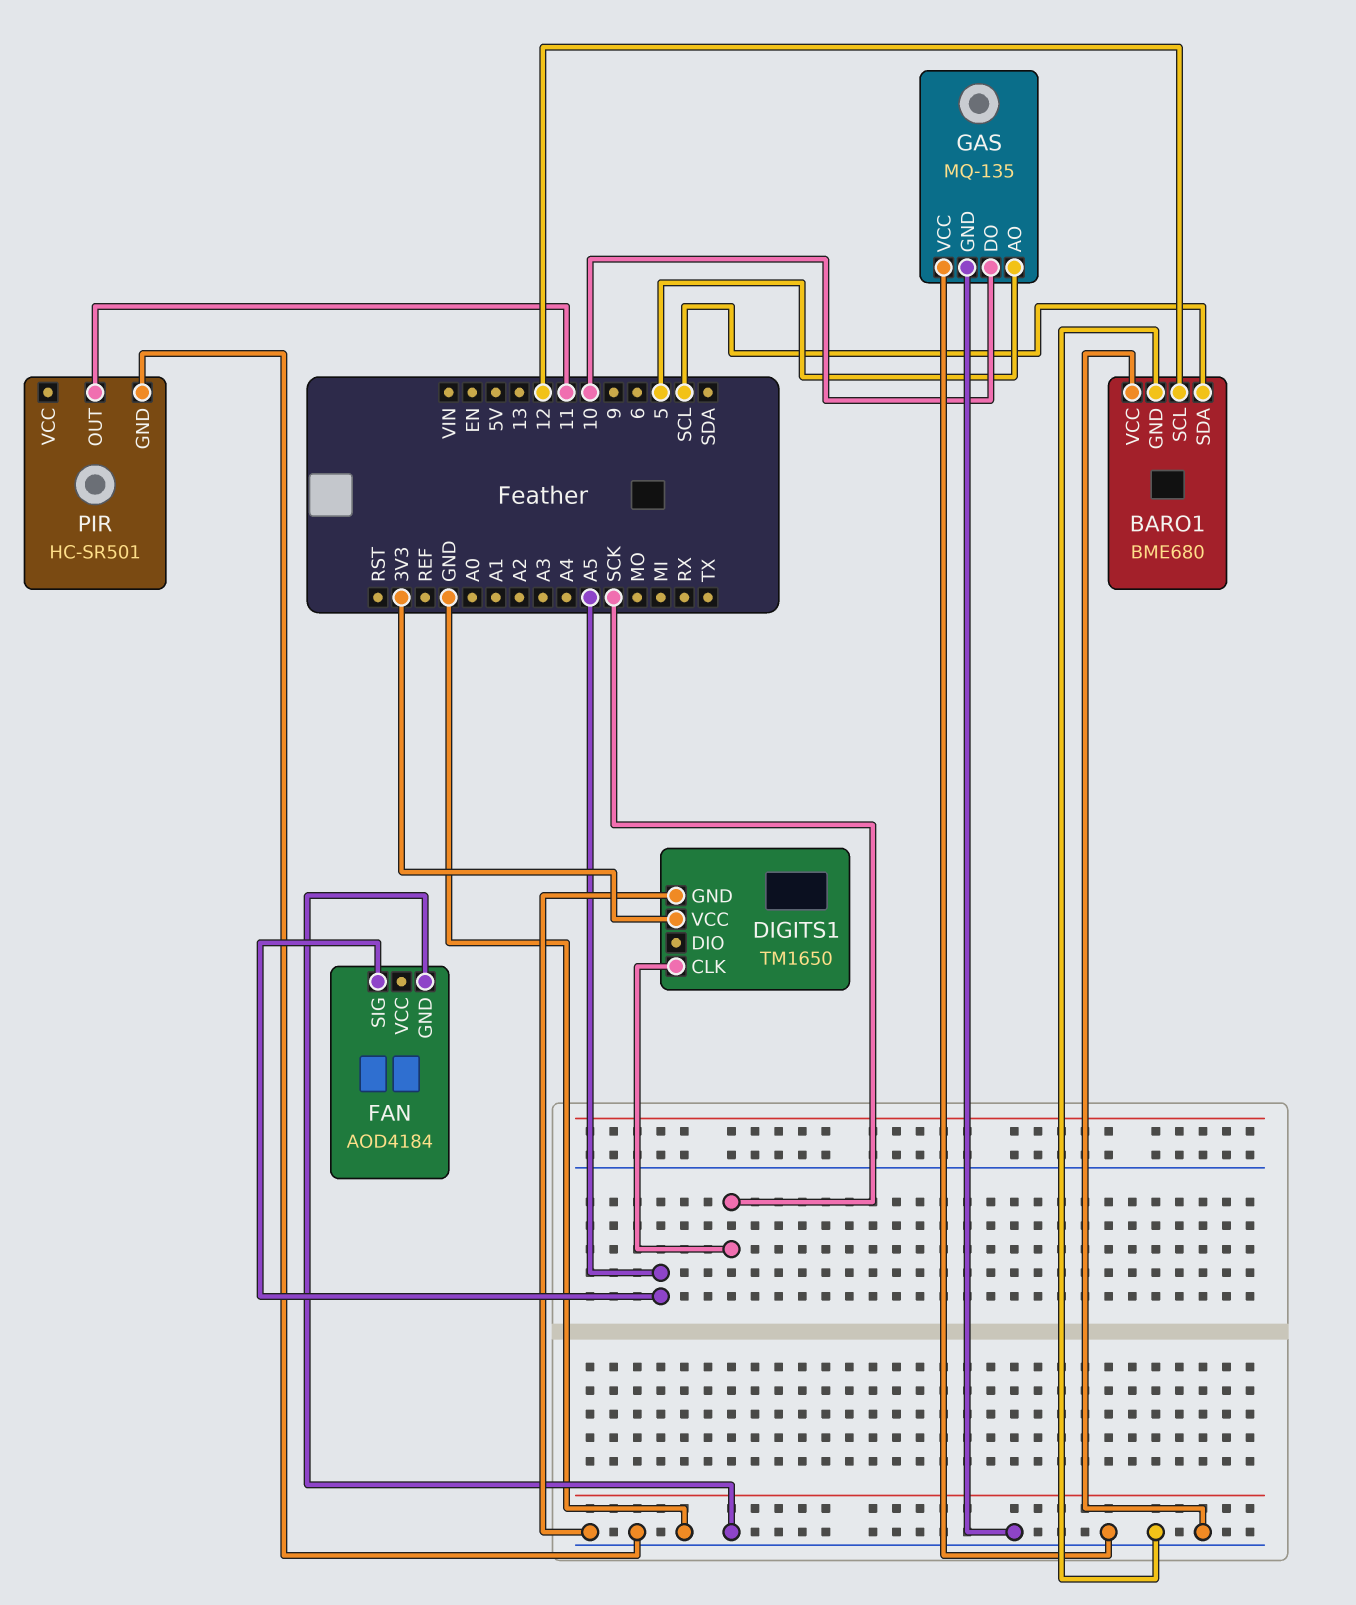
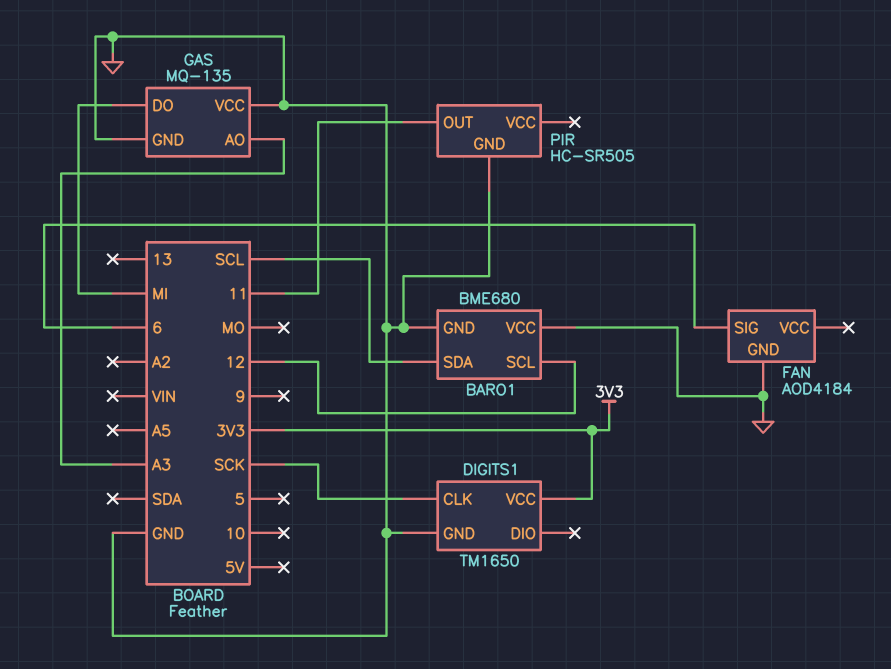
FAN pin SIG: A5 -> 6
GAS pin AO: 5 -> A3
GAS pin DO: 10 -> MI
PIR: HC-SR501 -> HC-SR505

